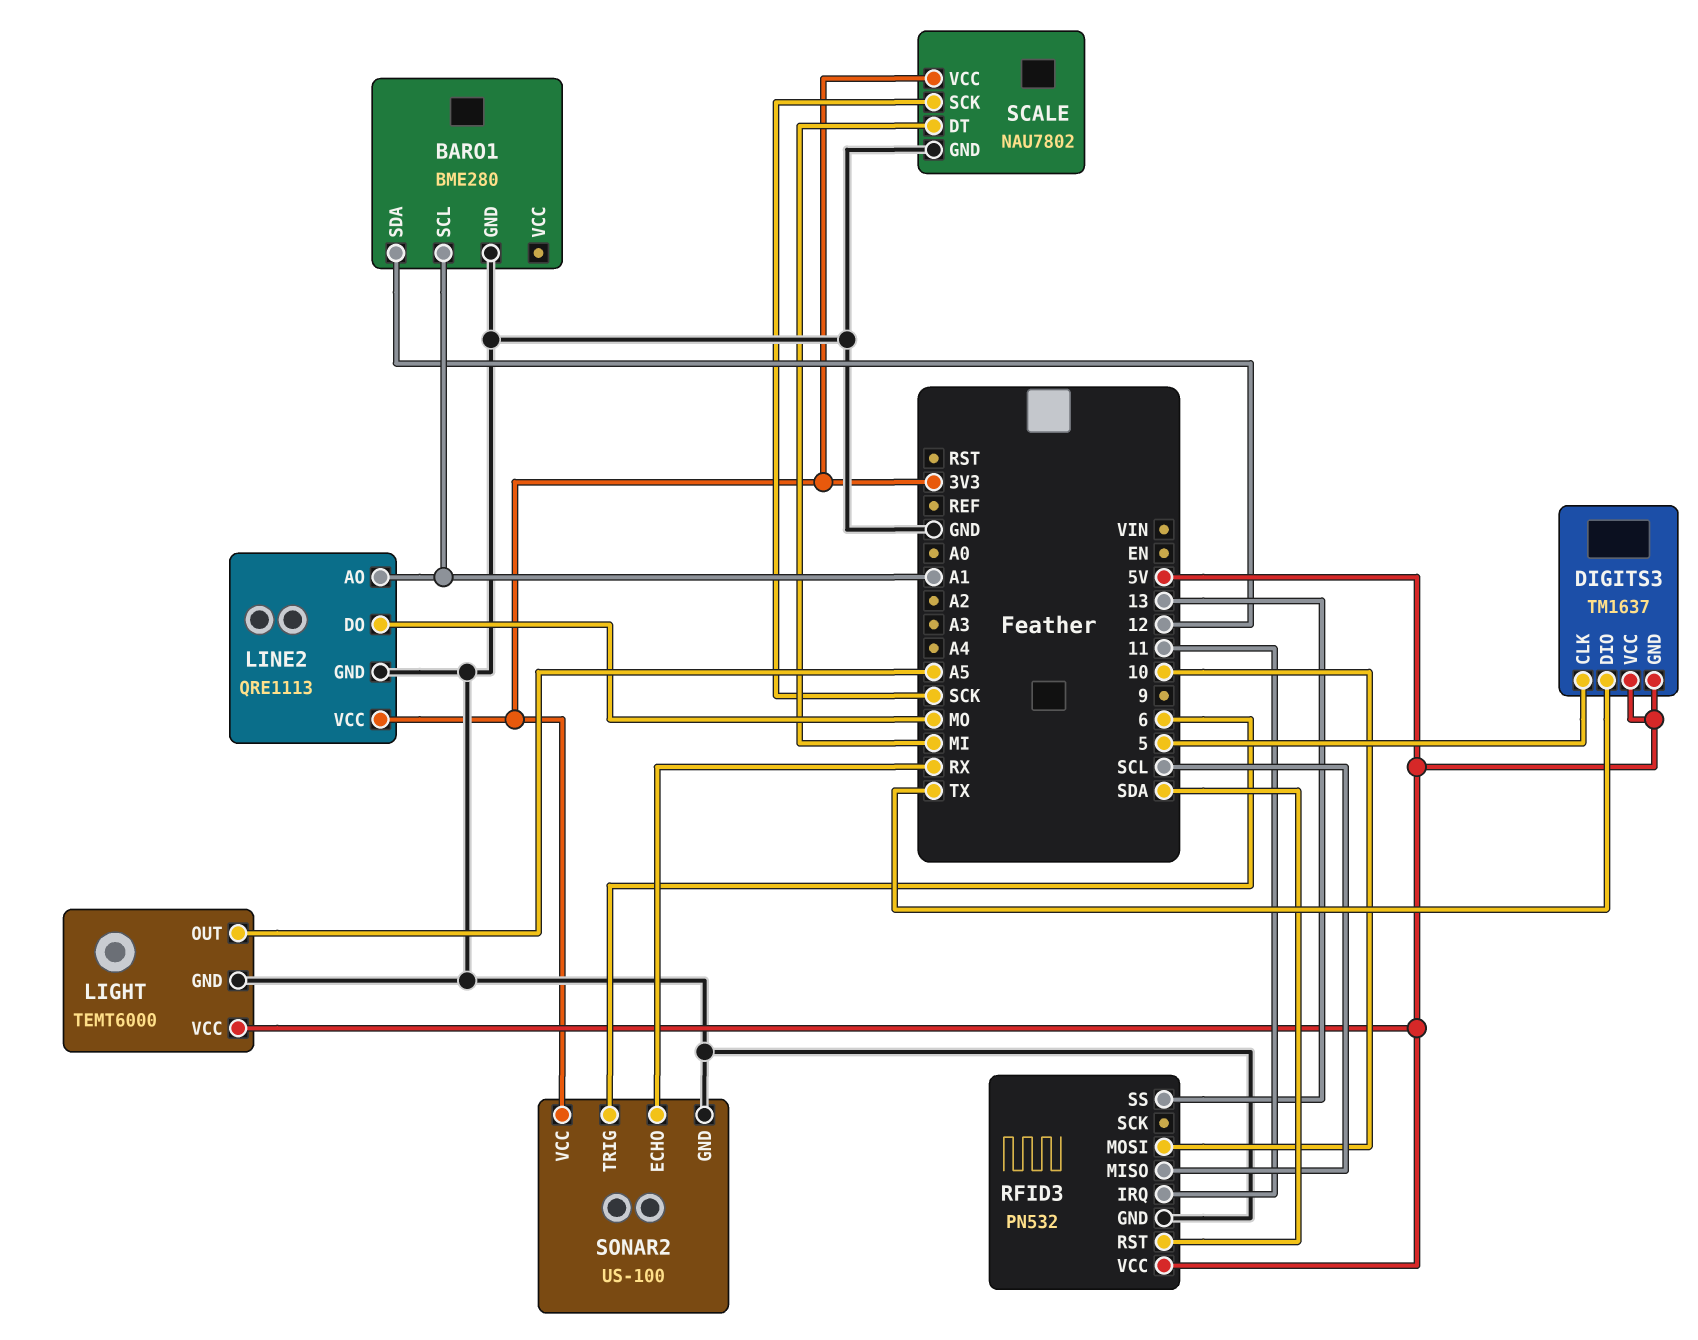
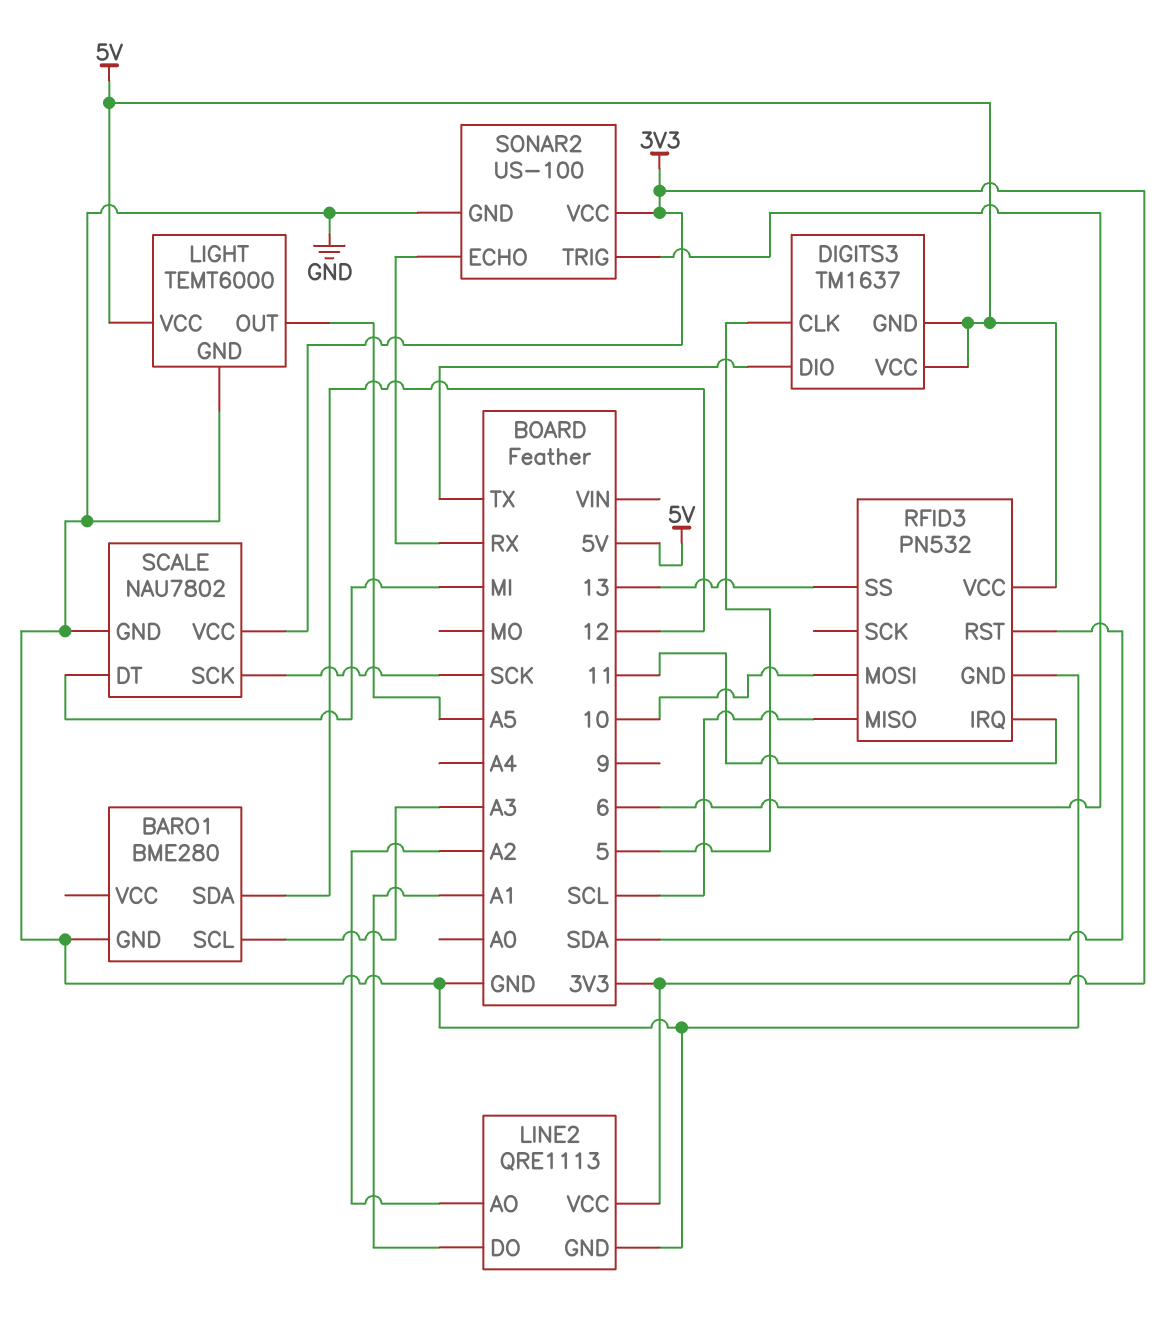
BARO1 pin SCL: A1 -> A3
LINE2 pin AO: A1 -> A2
LINE2 pin DO: MO -> A1

